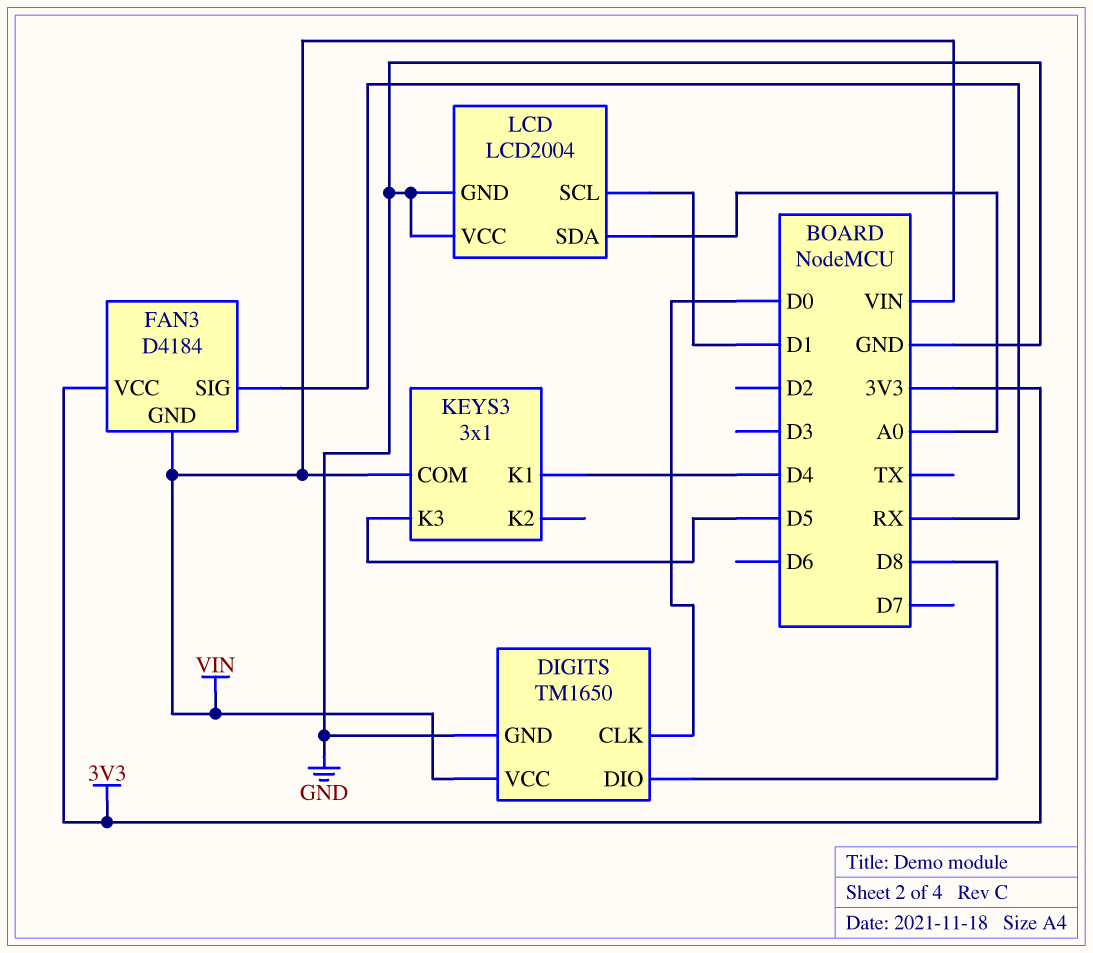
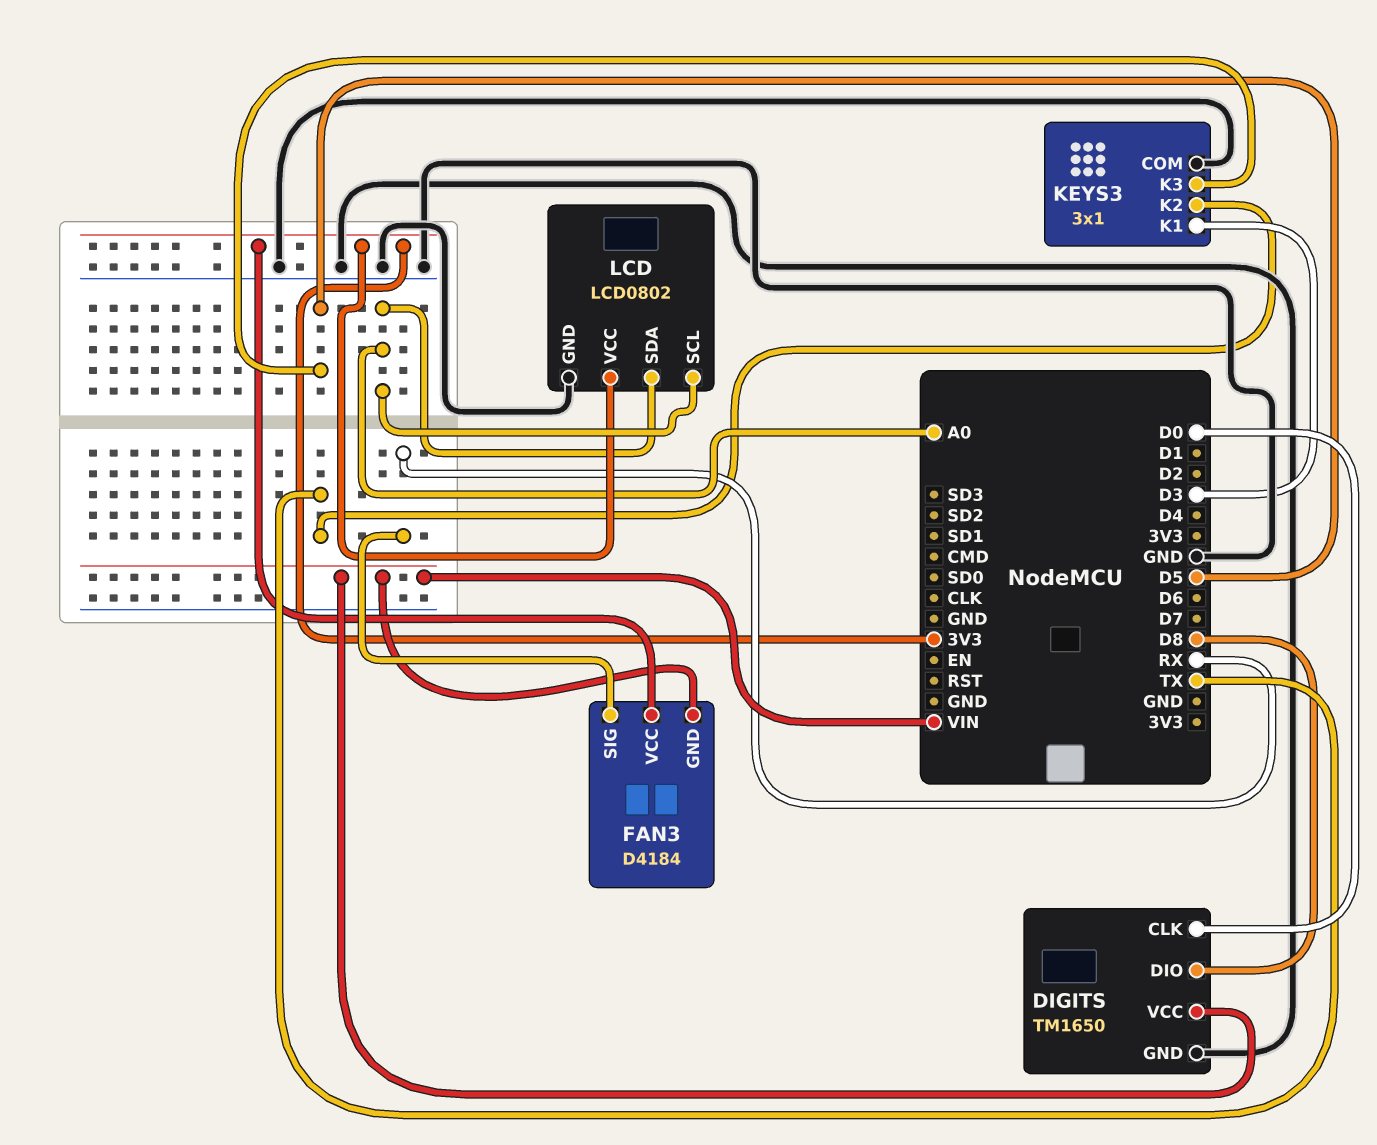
KEYS3 pin COM: VIN -> GND
KEYS3 pin K1: D4 -> D3
KEYS3 pin K2: none -> TX
LCD: LCD2004 -> LCD0802
LCD pin SCL: D1 -> A0
LCD pin VCC: GND -> 3V3

